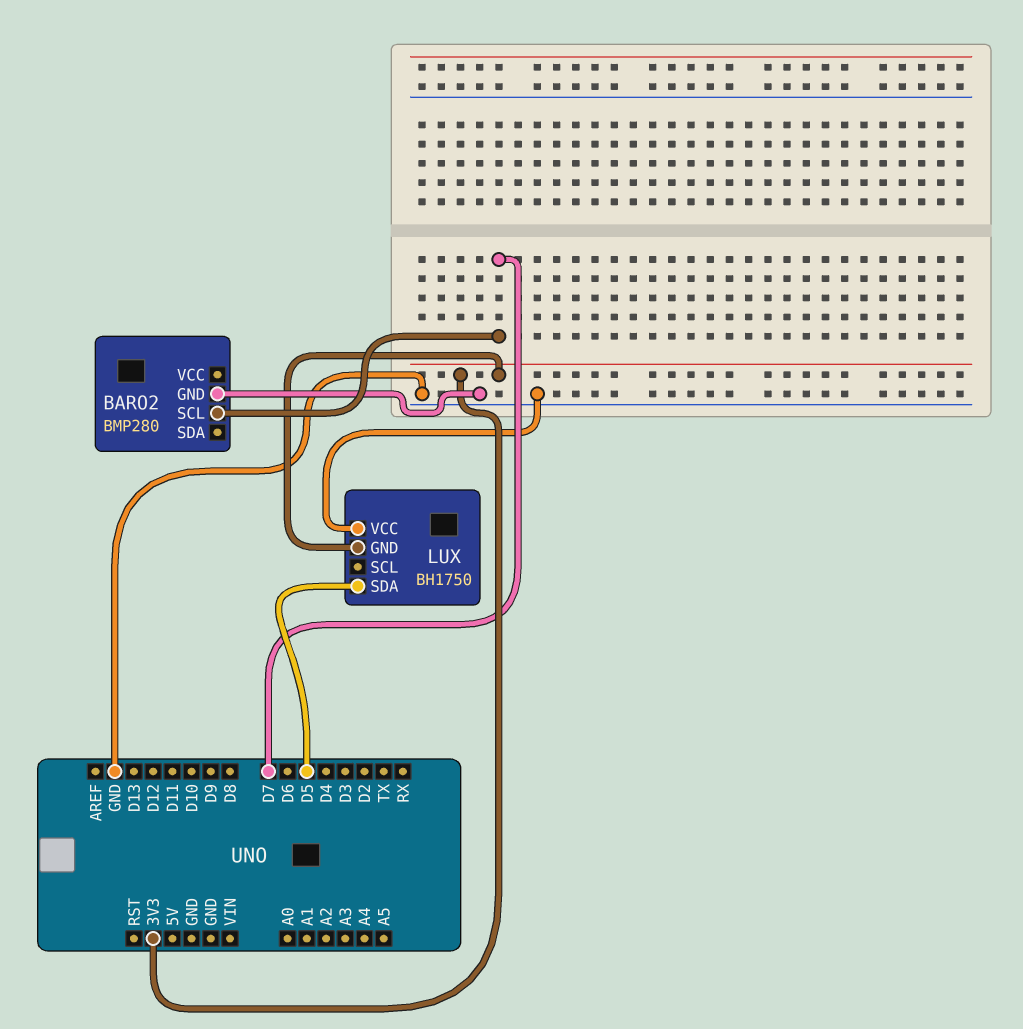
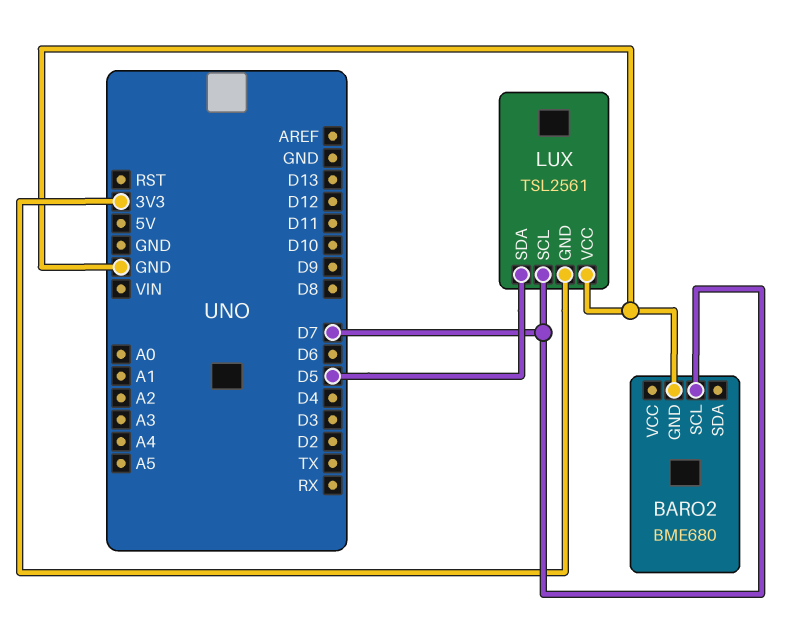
BARO2: BMP280 -> BME680
LUX: BH1750 -> TSL2561
LUX pin SCL: none -> D7

